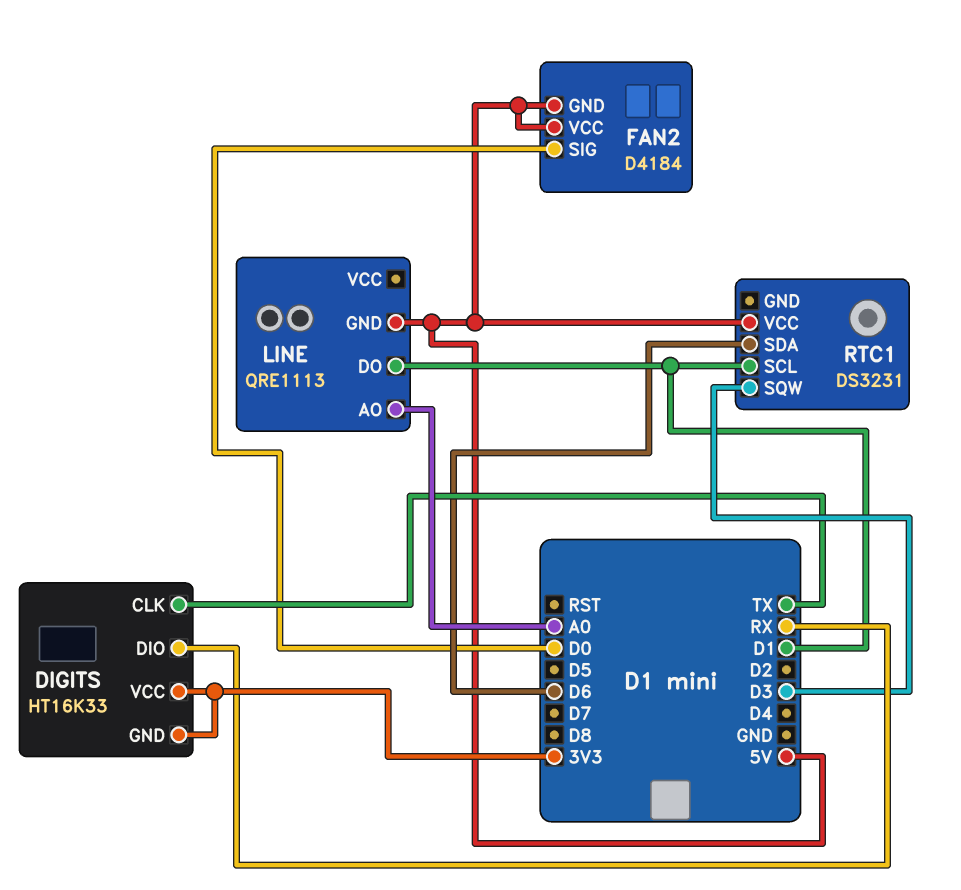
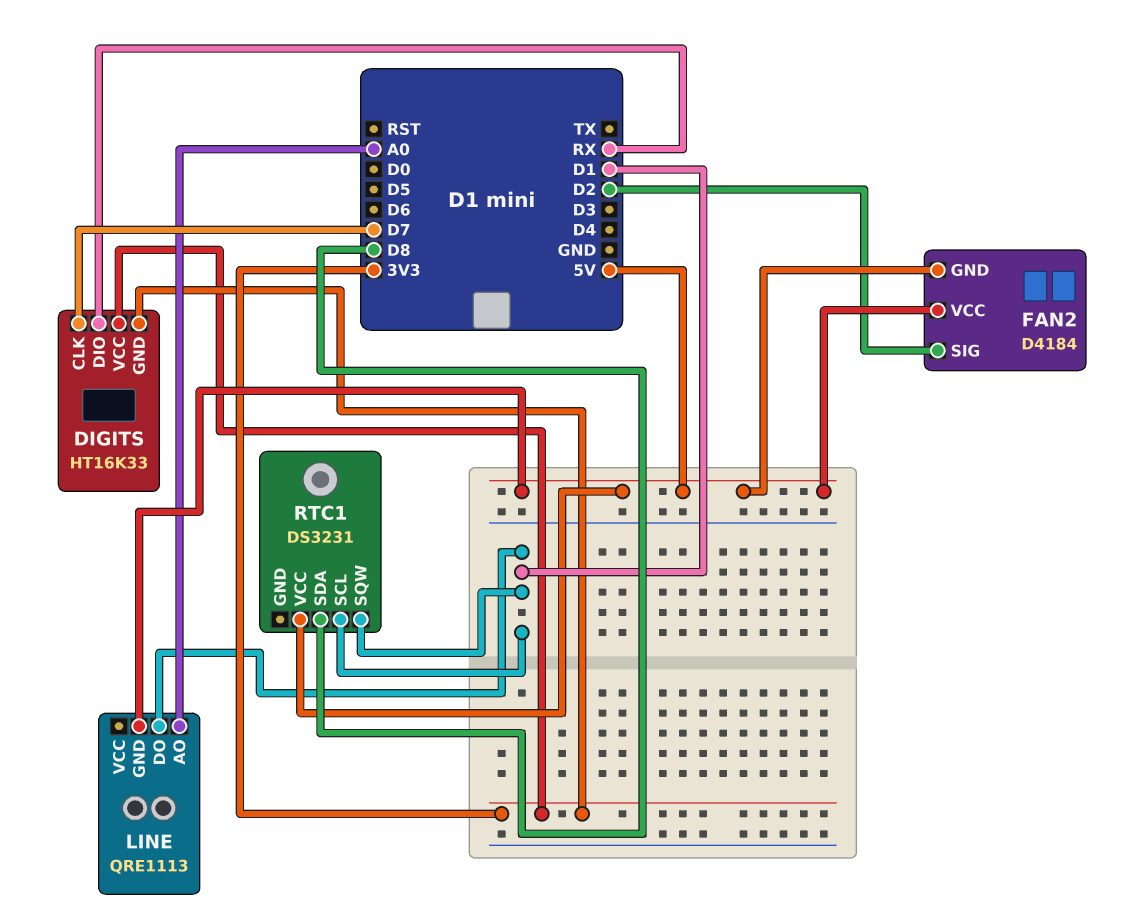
DIGITS pin CLK: TX -> D7
FAN2 pin SIG: D0 -> D2
RTC1 pin SDA: D6 -> D8
RTC1 pin SQW: D3 -> D1

